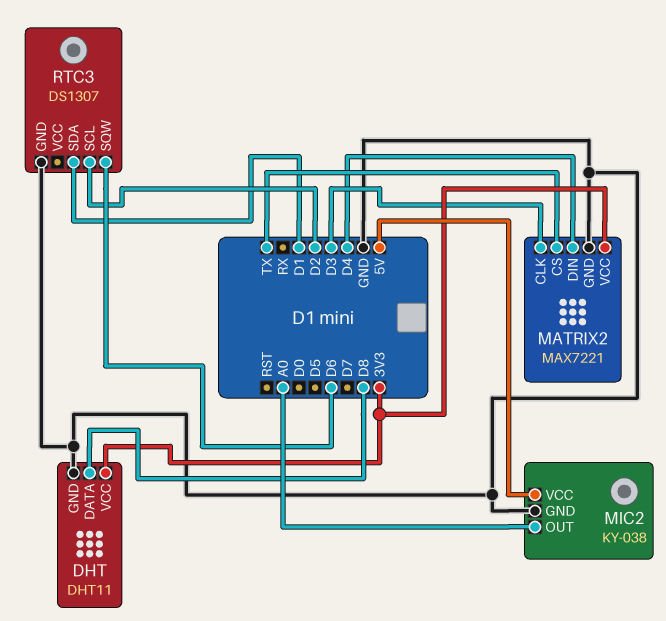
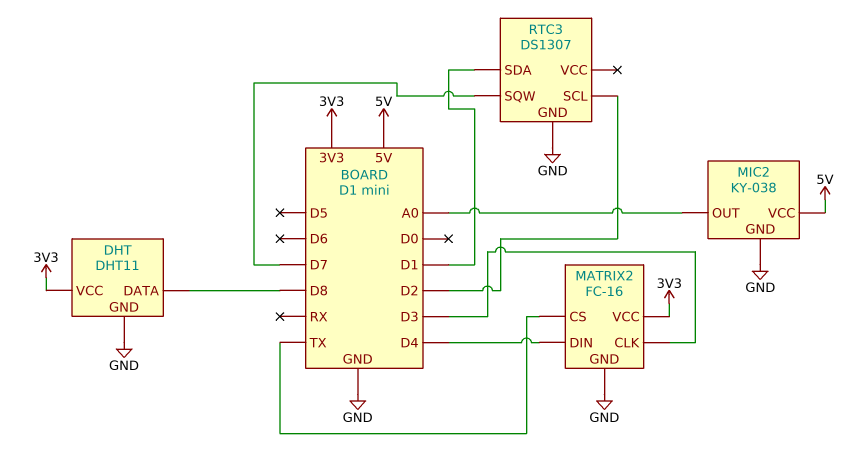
MATRIX2: MAX7221 -> FC-16
RTC3 pin SQW: D6 -> D7

